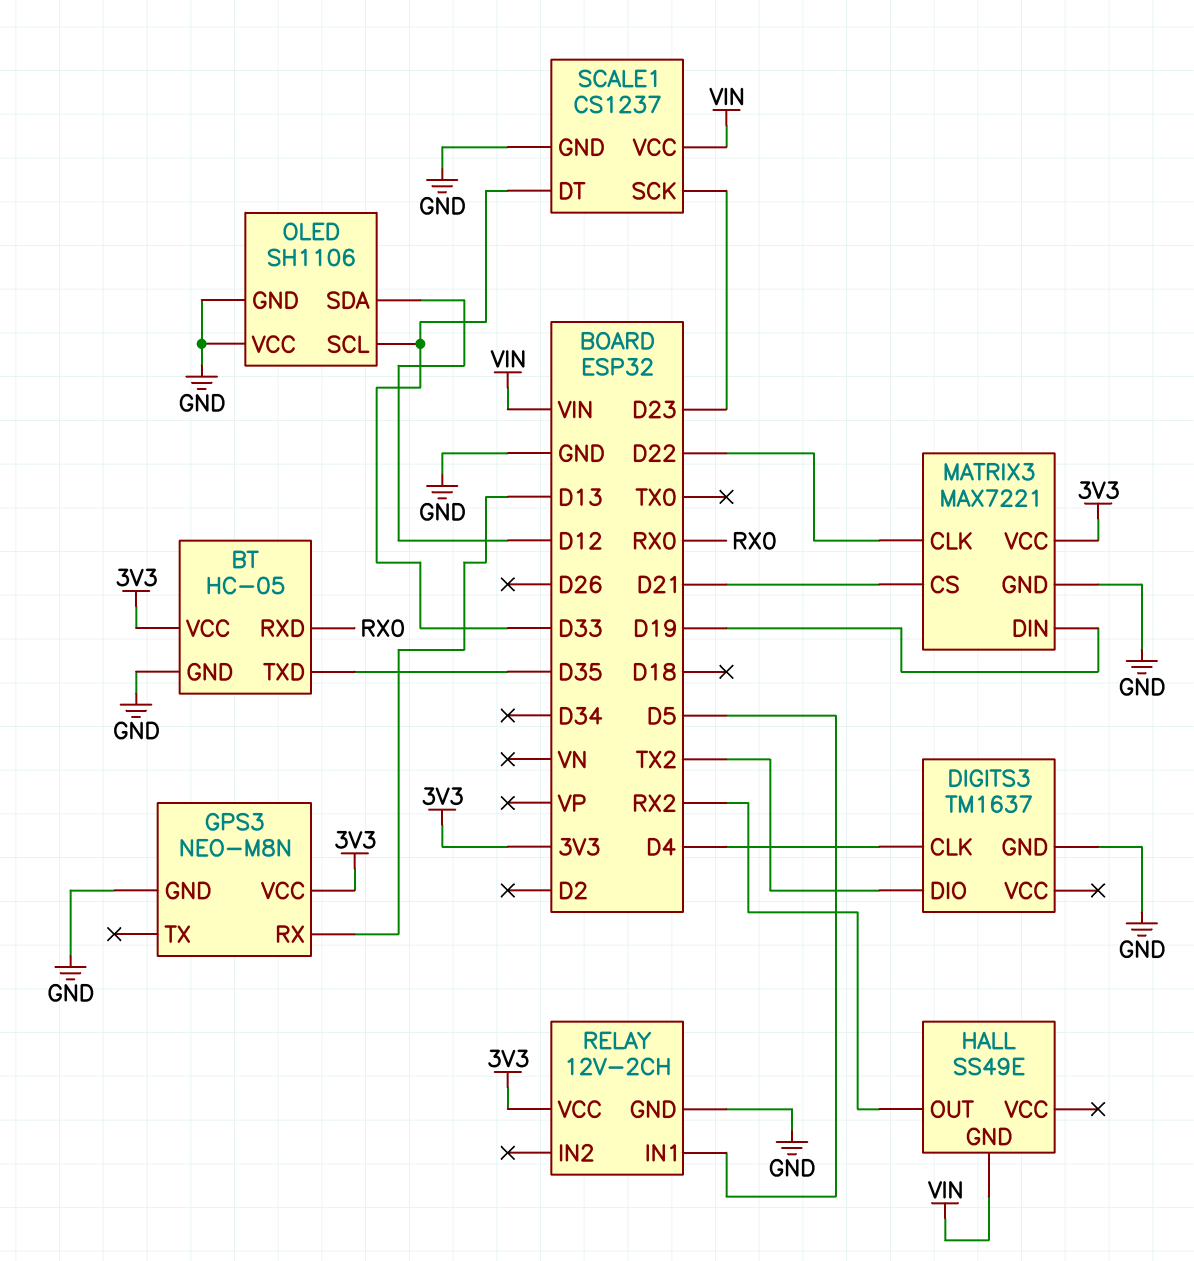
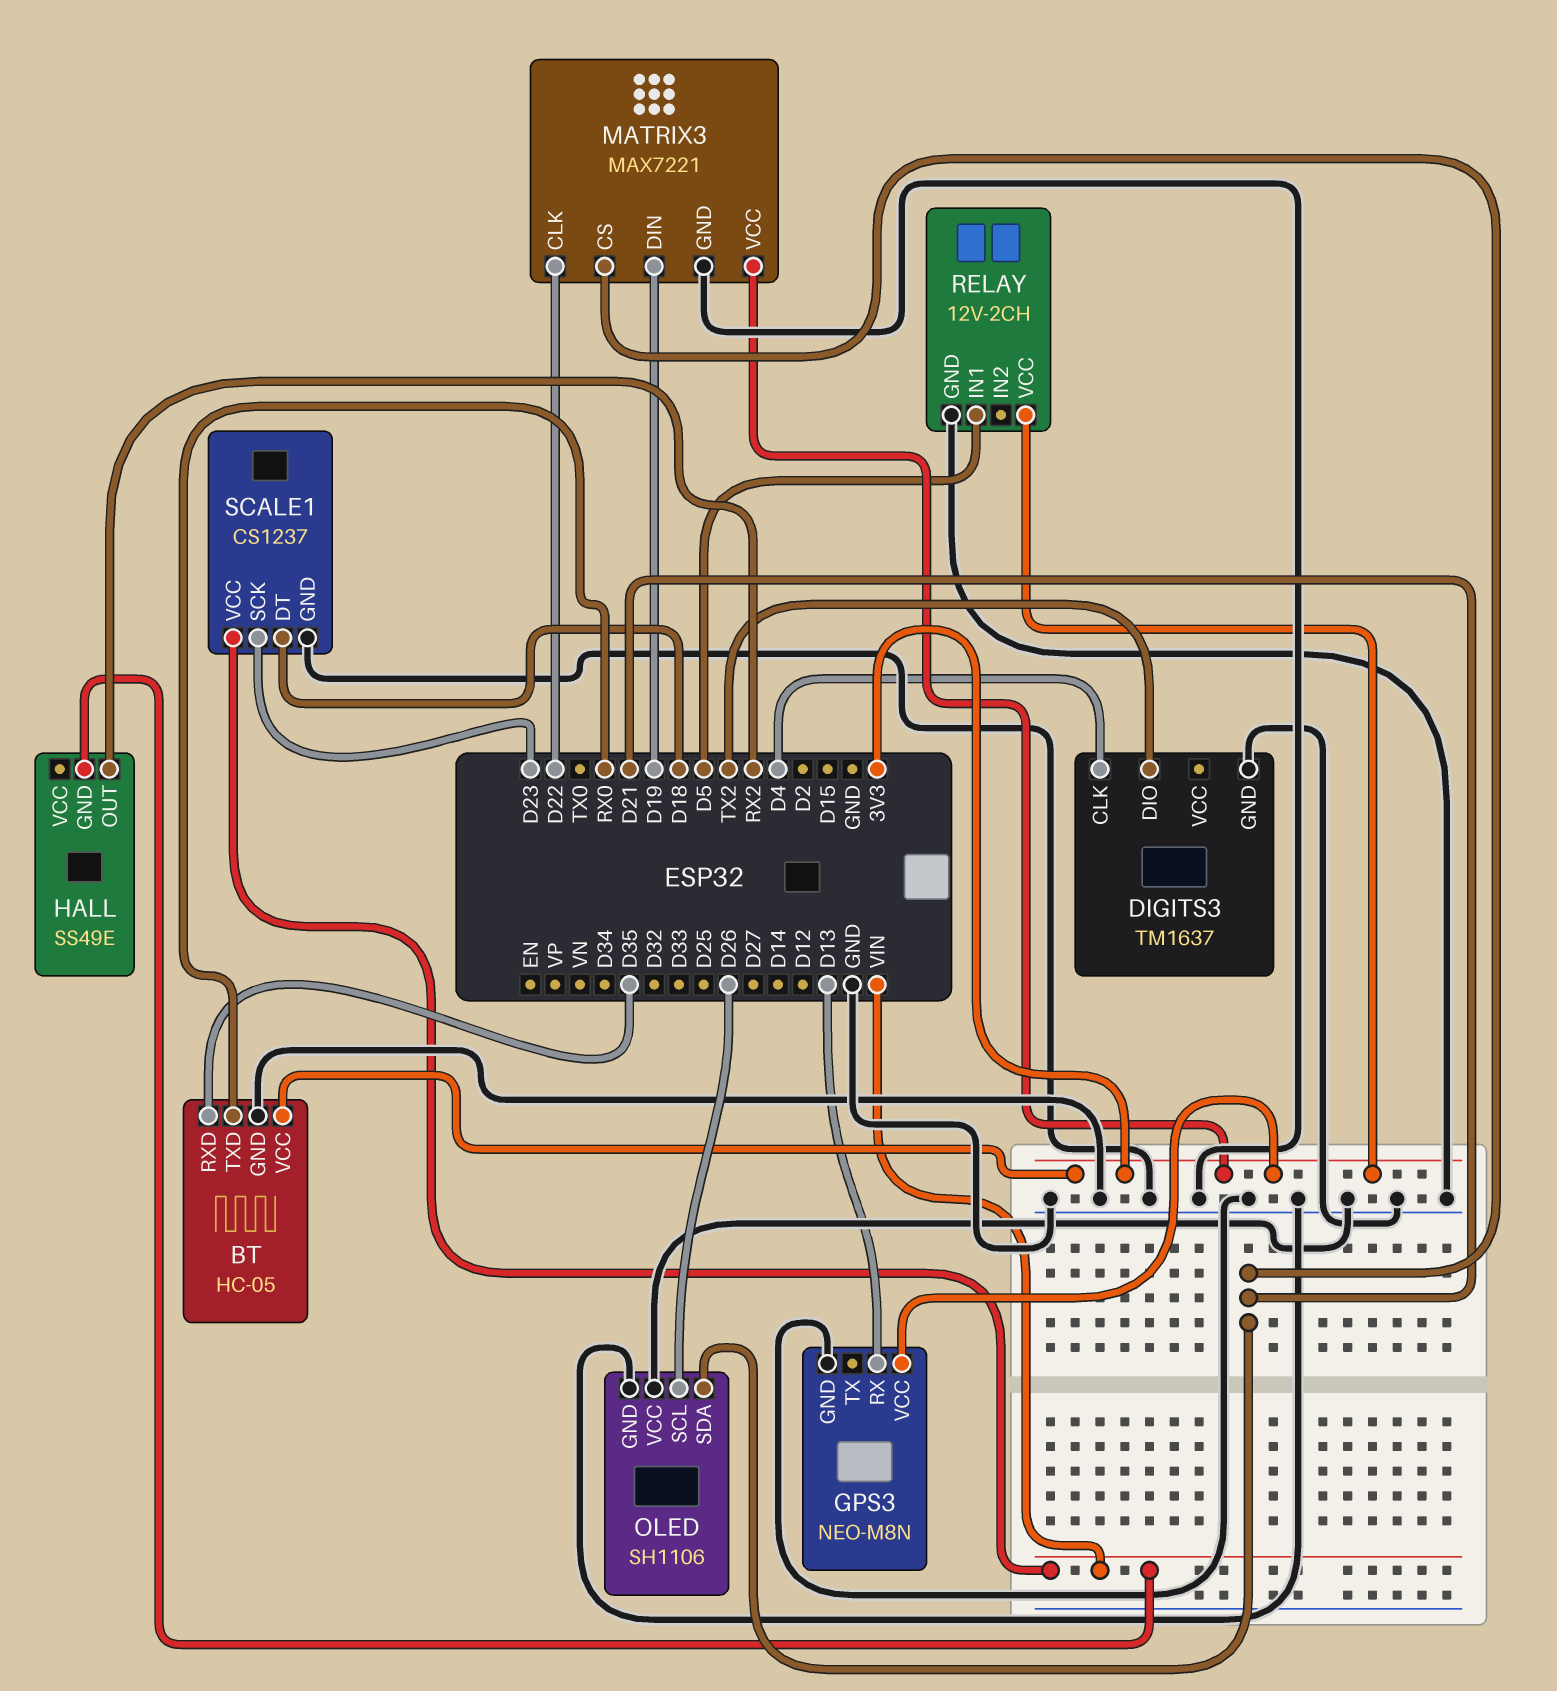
BT pin RXD: RX0 -> D35
BT pin TXD: D35 -> RX0
OLED pin SCL: D33 -> D26
OLED pin SDA: D12 -> D21
SCALE1 pin DT: D33 -> D18

